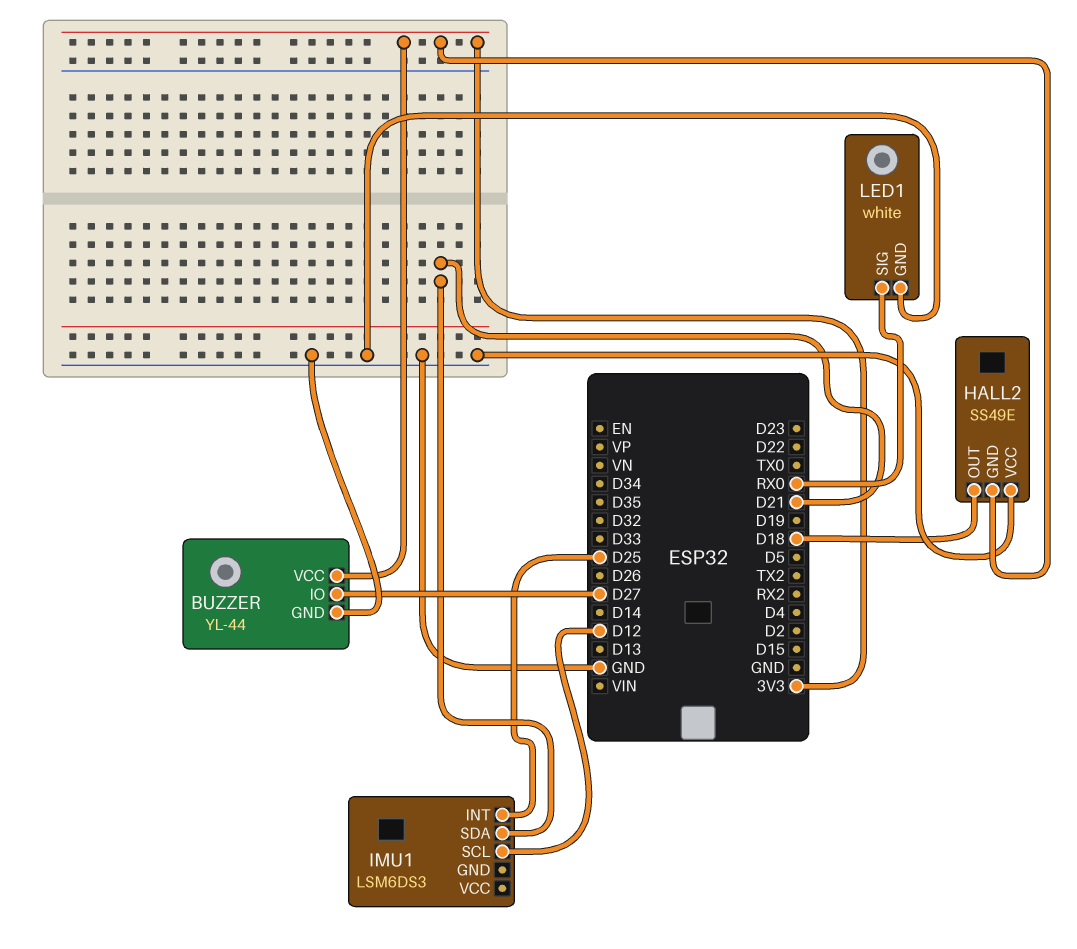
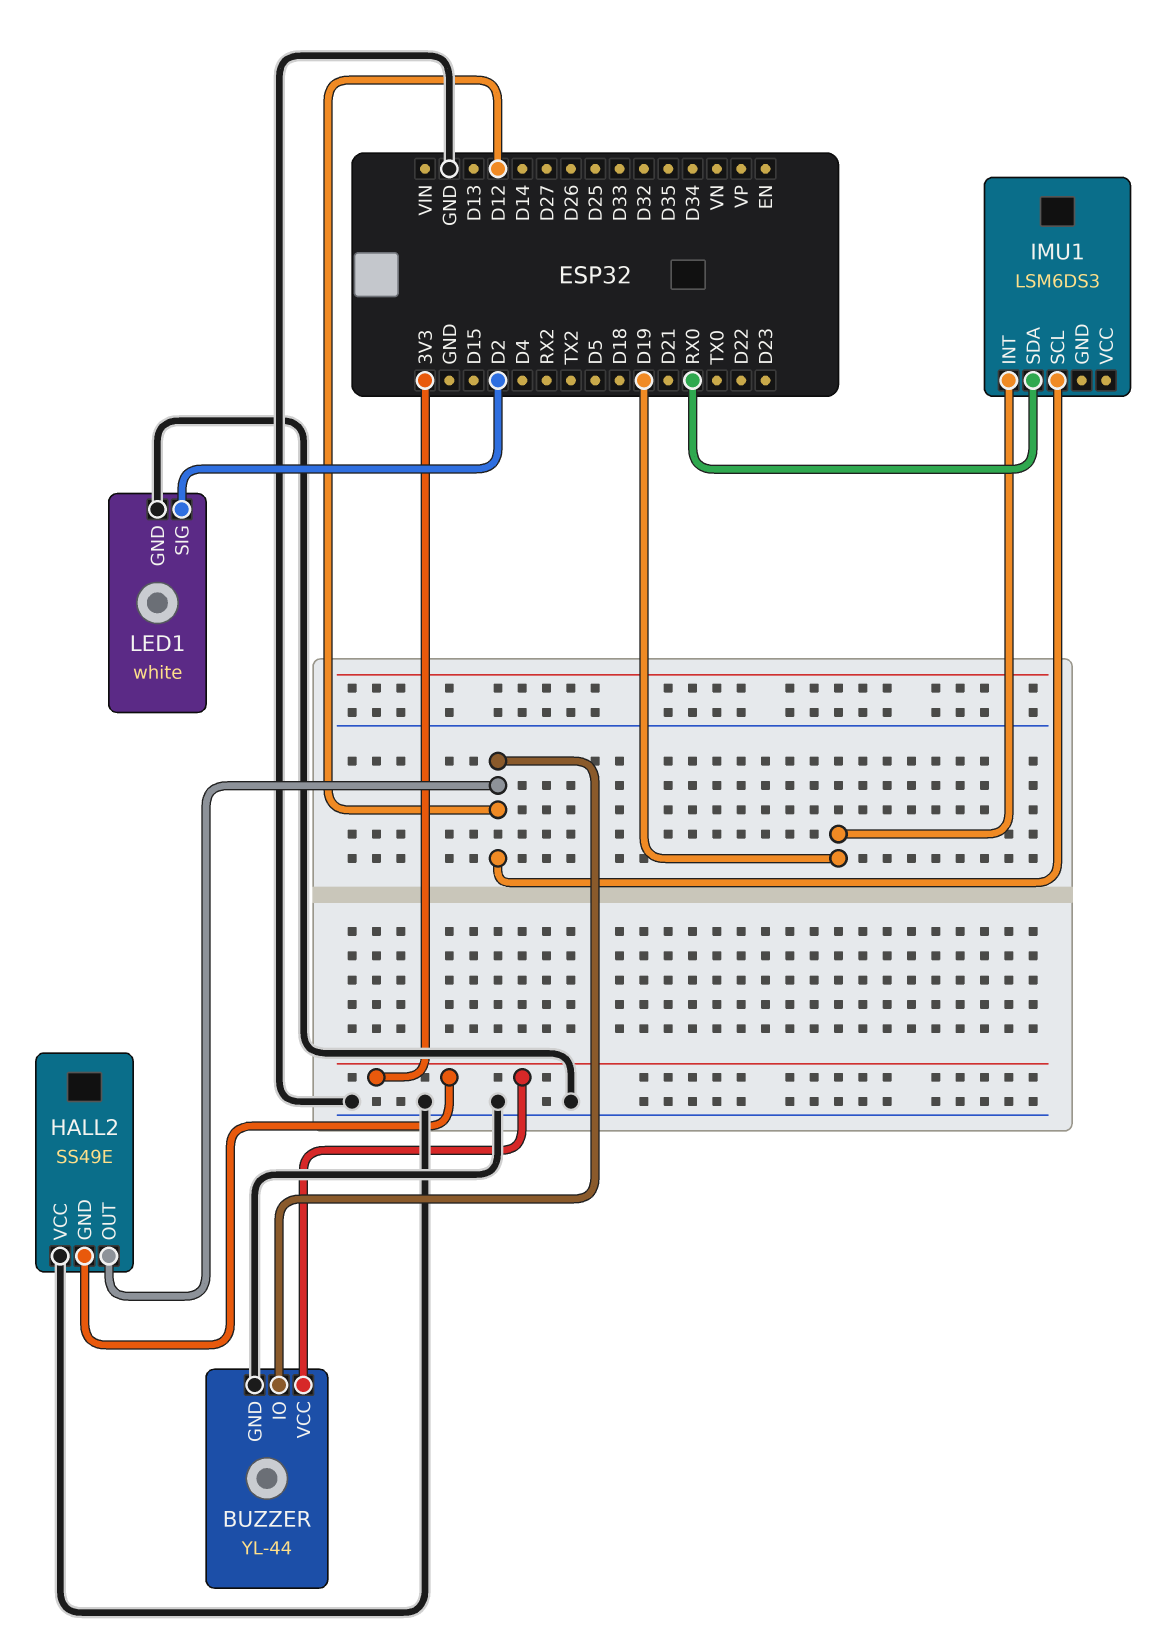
BUZZER pin IO: D27 -> D12
HALL2 pin OUT: D18 -> D12
IMU1 pin INT: D25 -> D19
IMU1 pin SDA: D21 -> RX0
LED1 pin SIG: RX0 -> D2

